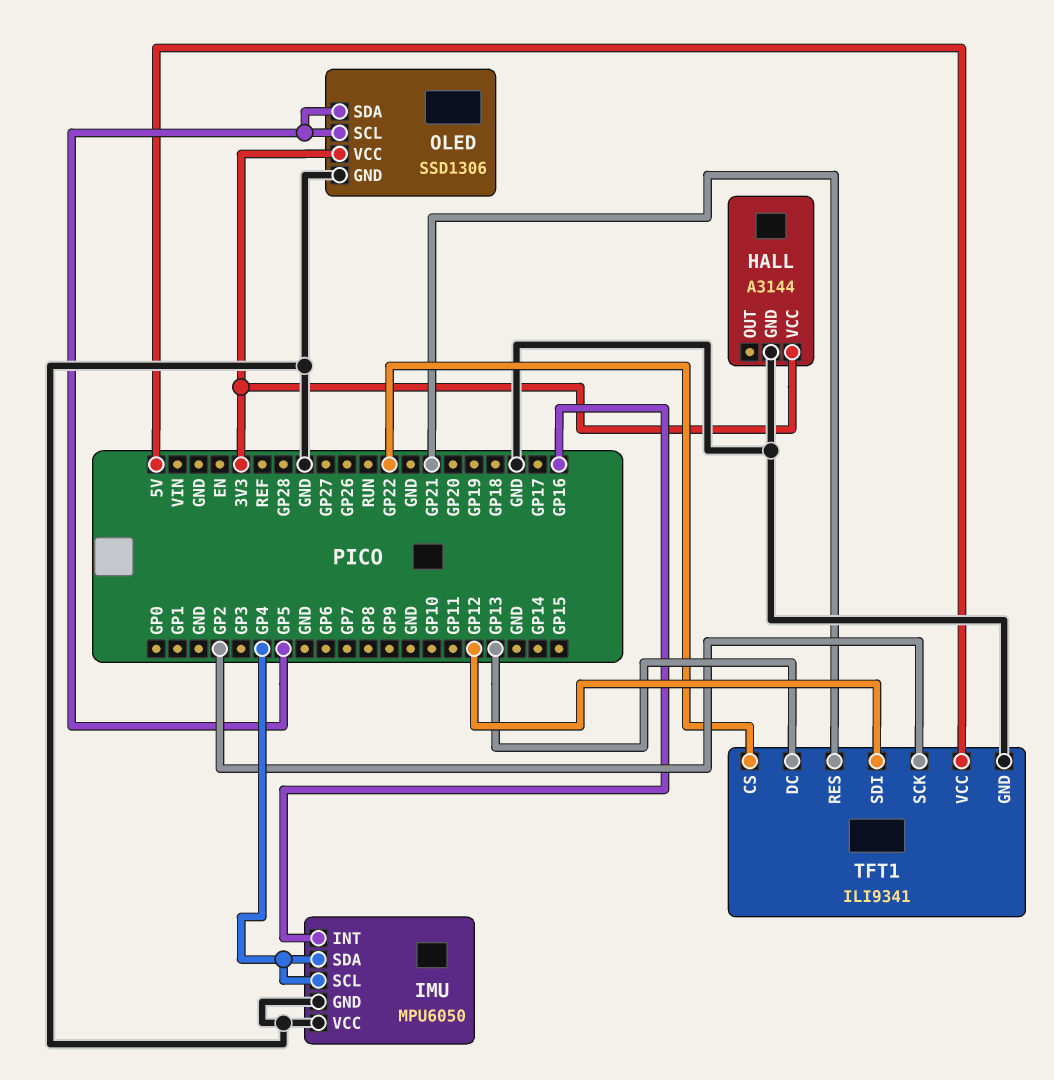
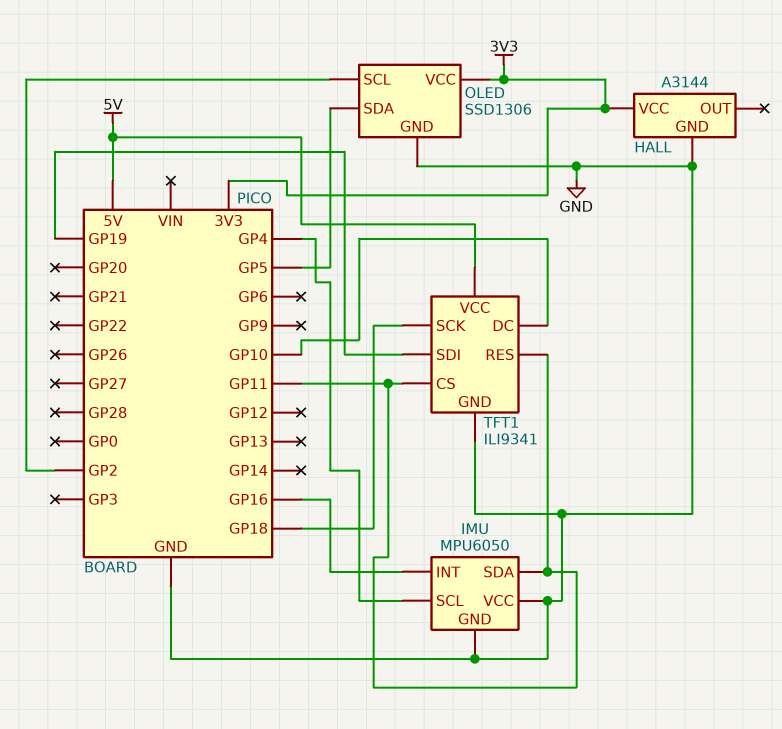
IMU pin SDA: GP4 -> GP11
OLED pin SCL: GP5 -> GP2
TFT1 pin CS: GP22 -> GP11
TFT1 pin DC: GP13 -> GP10
TFT1 pin RES: GP21 -> GP11
TFT1 pin SCK: GP2 -> GP18
TFT1 pin SDI: GP12 -> GP19

